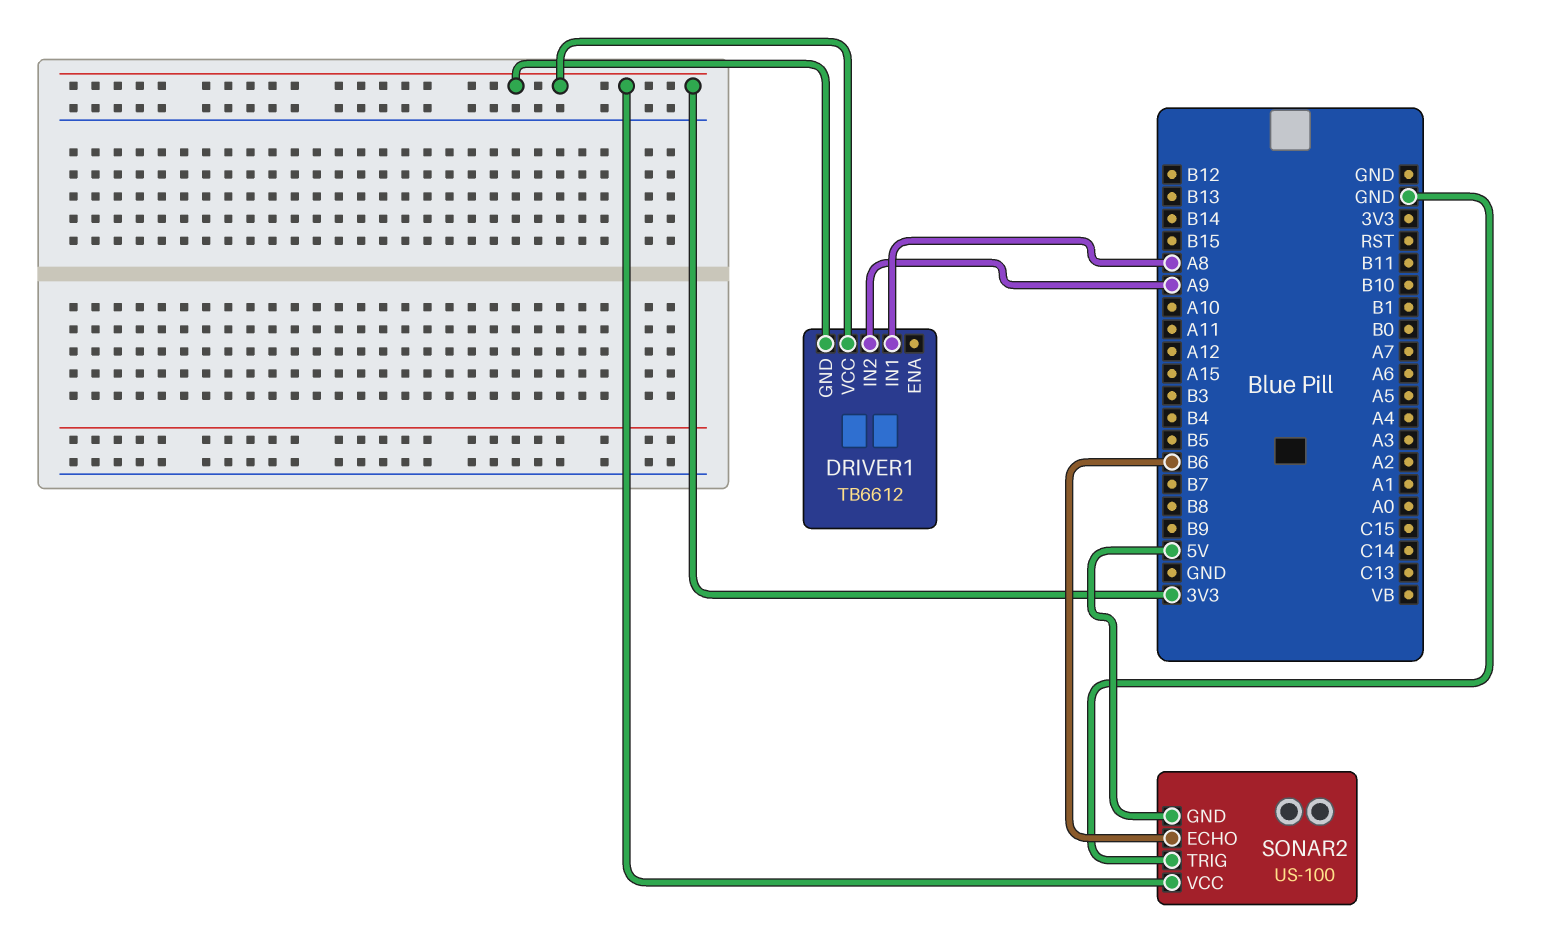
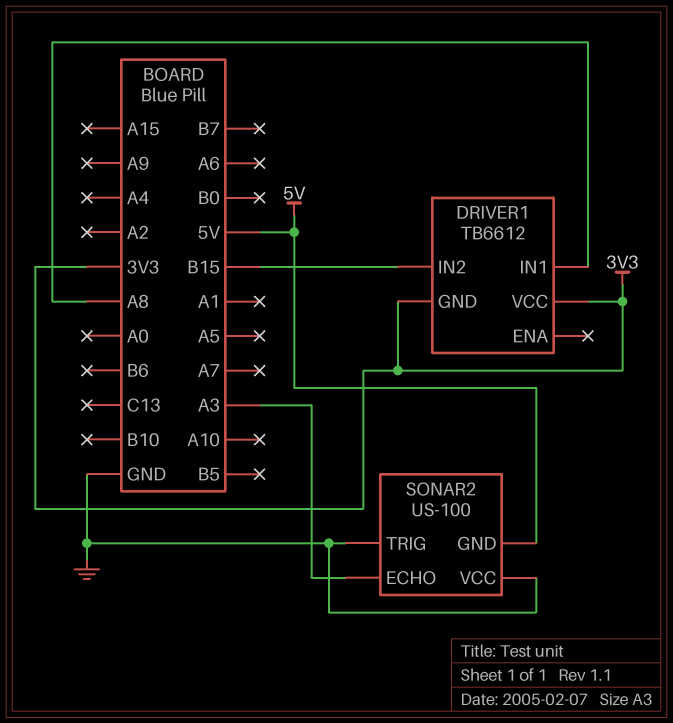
DRIVER1 pin IN2: A9 -> B15
SONAR2 pin ECHO: B6 -> A3
SONAR2 pin VCC: 3V3 -> GND

